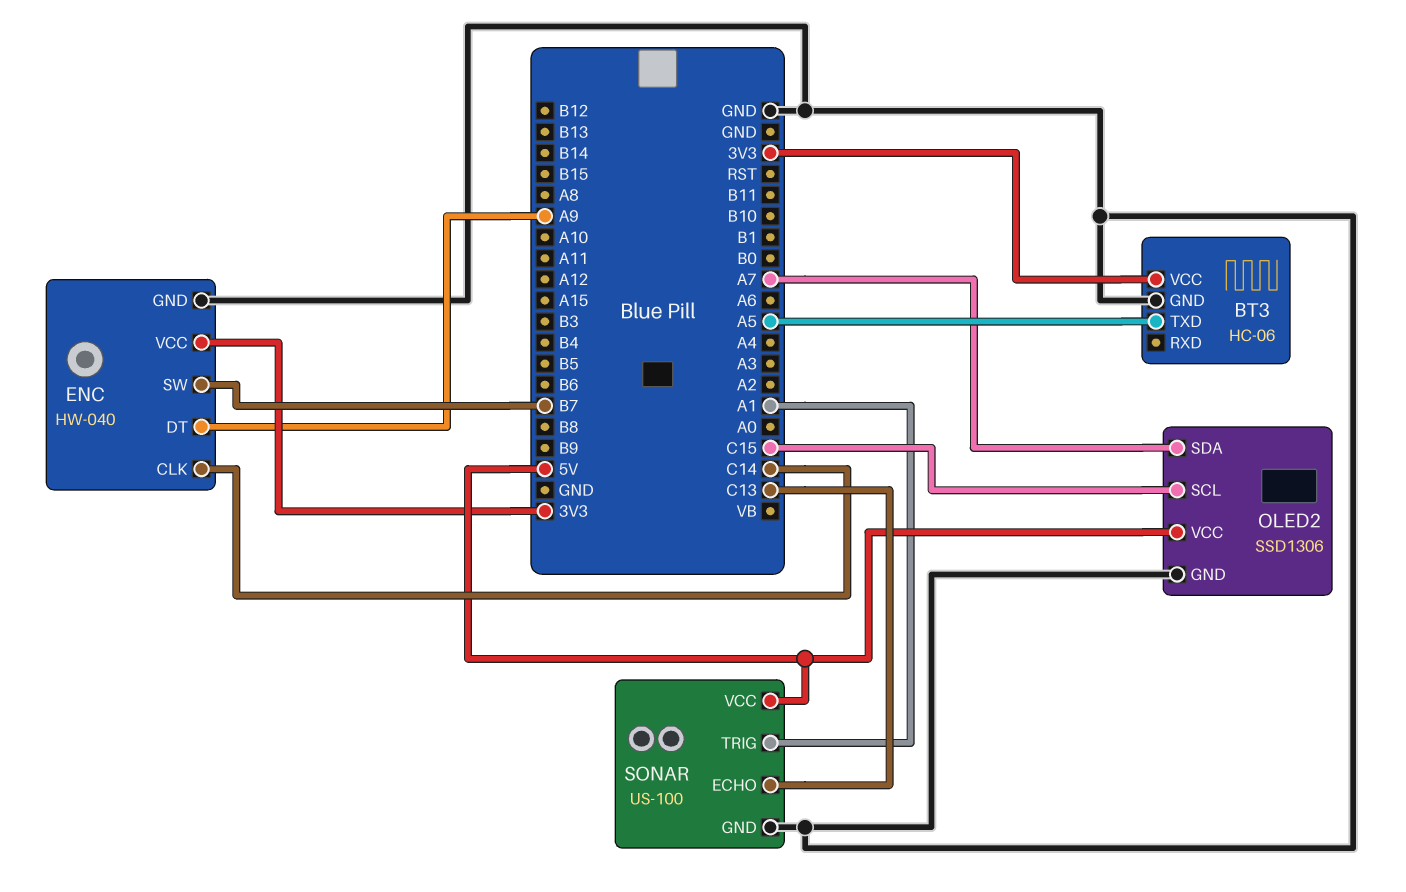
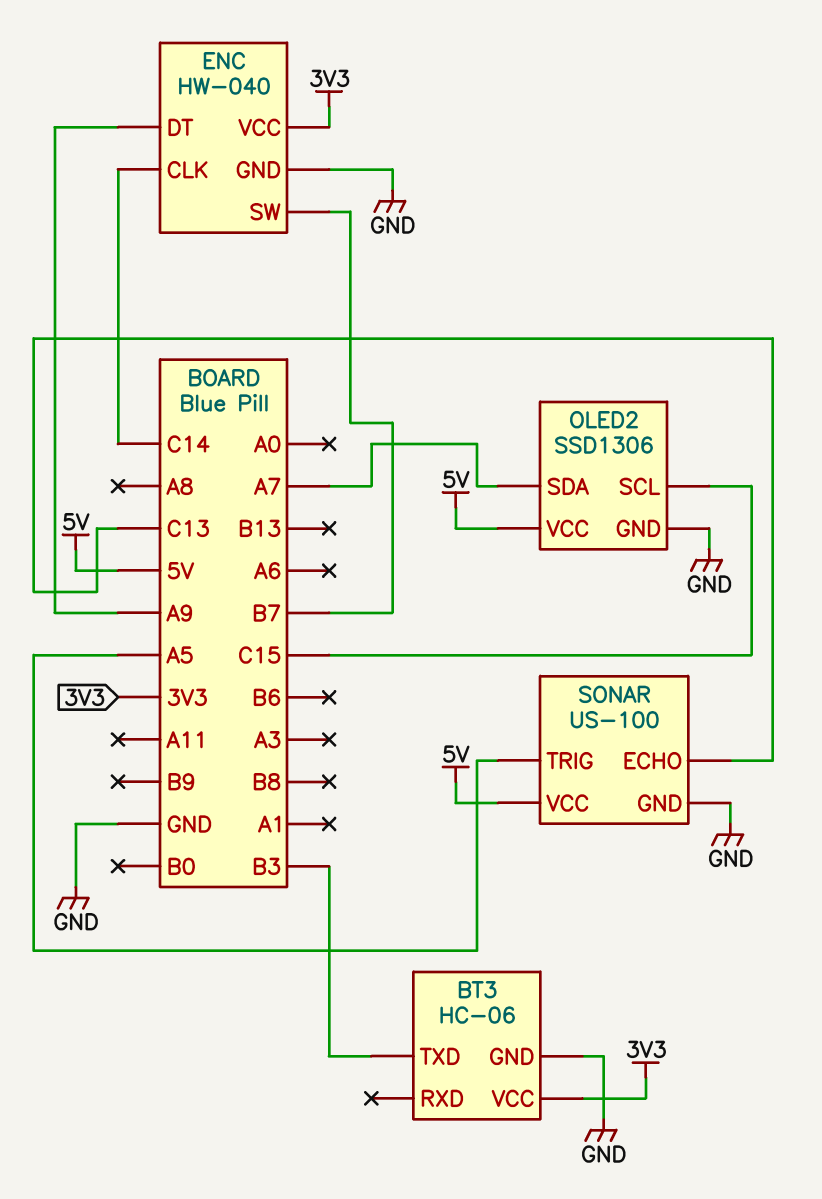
BT3 pin TXD: A5 -> B3
SONAR pin TRIG: A1 -> A5

